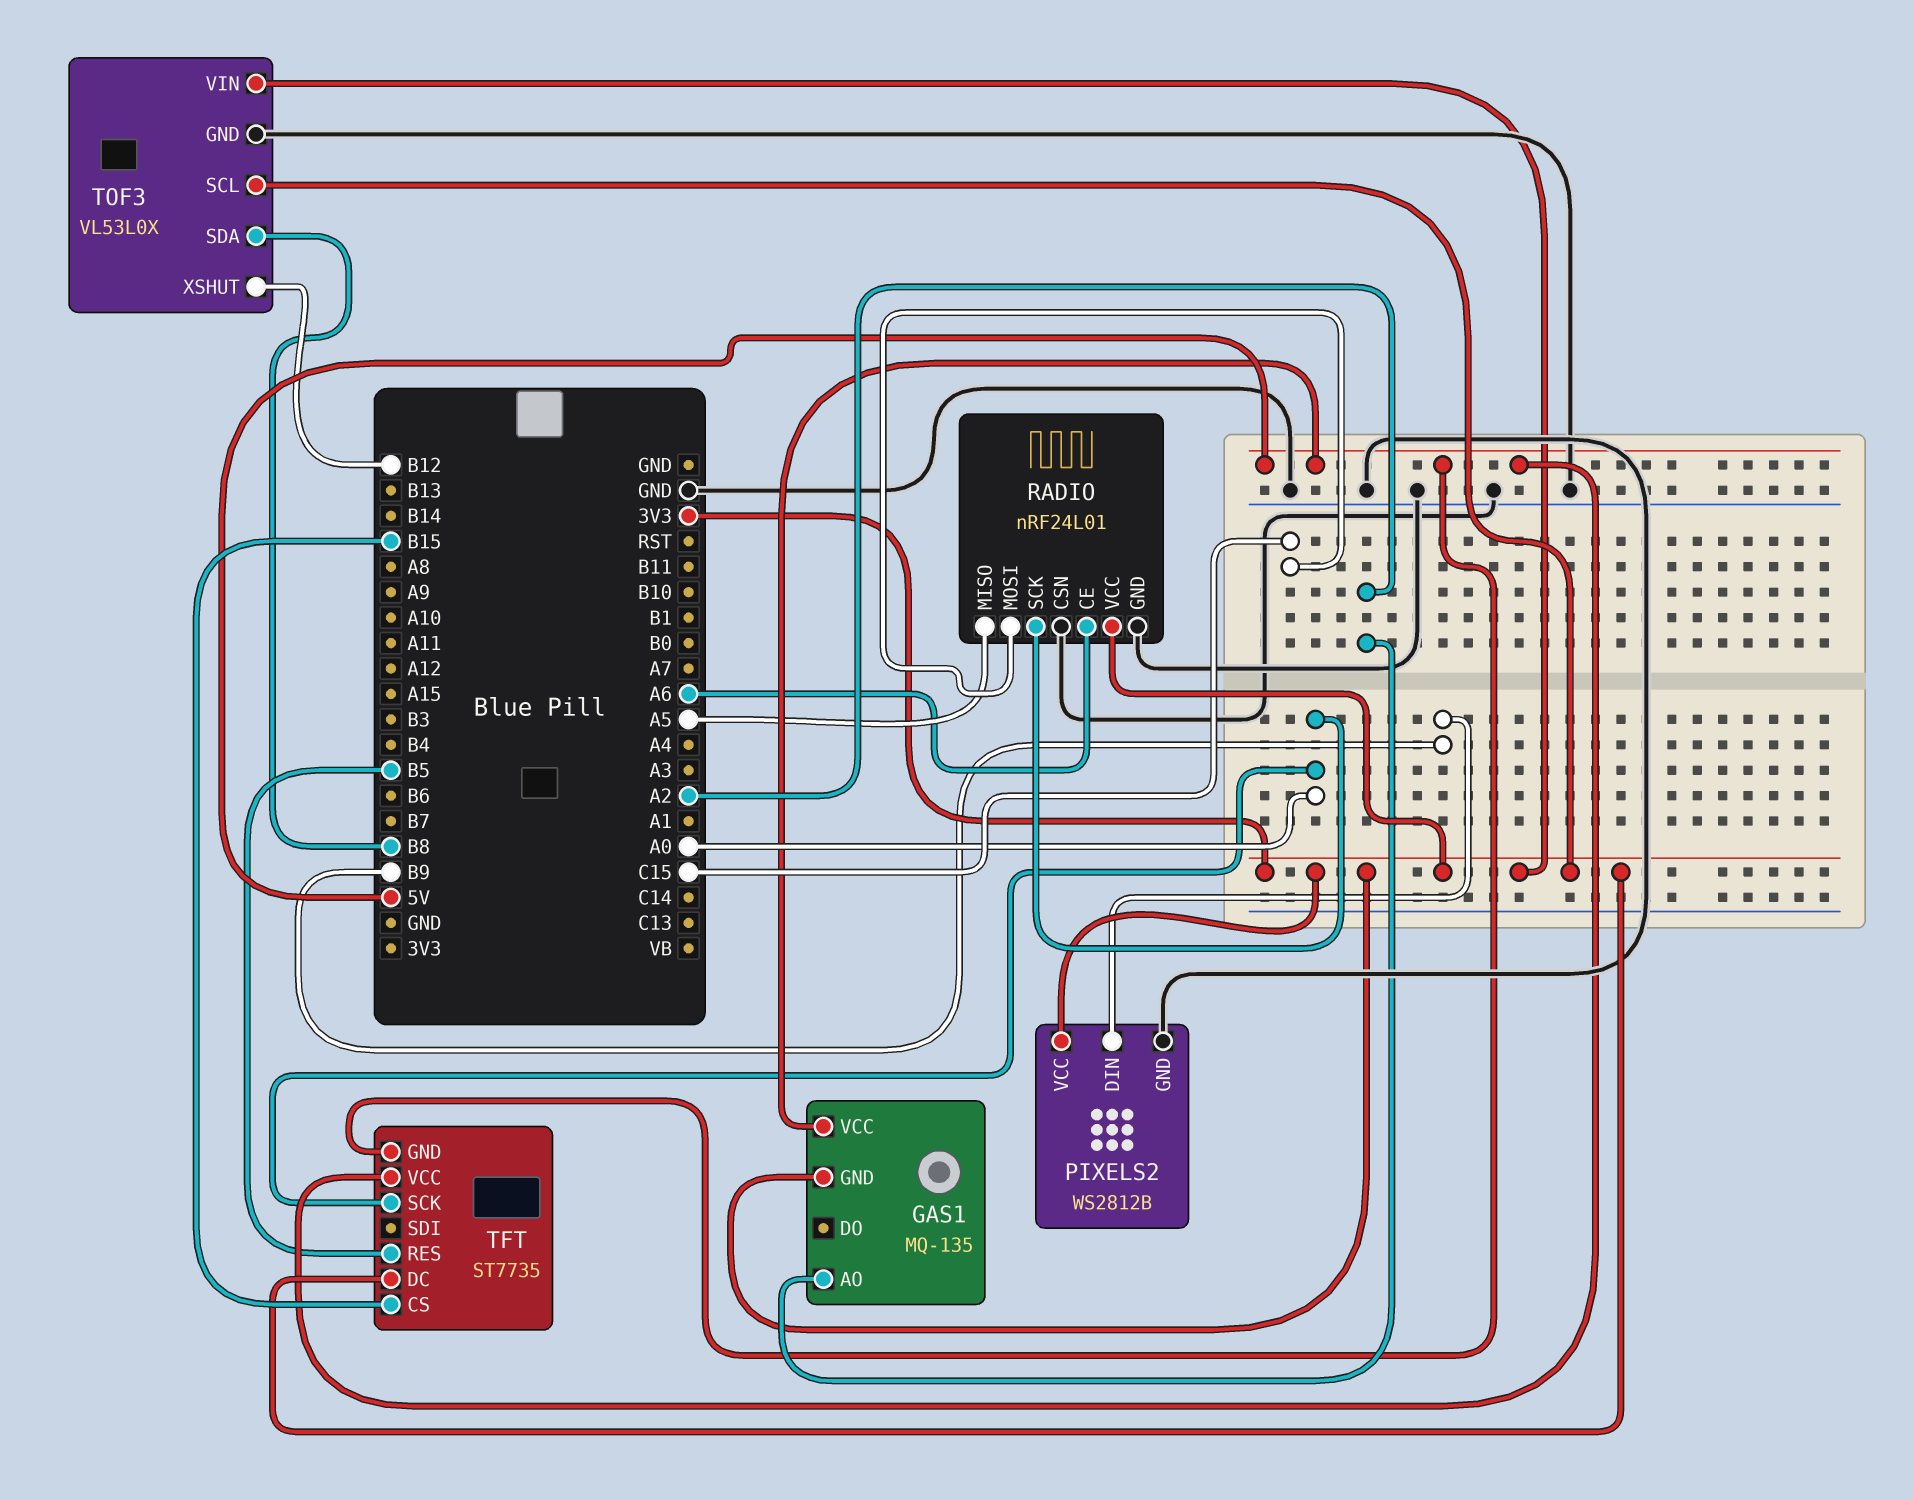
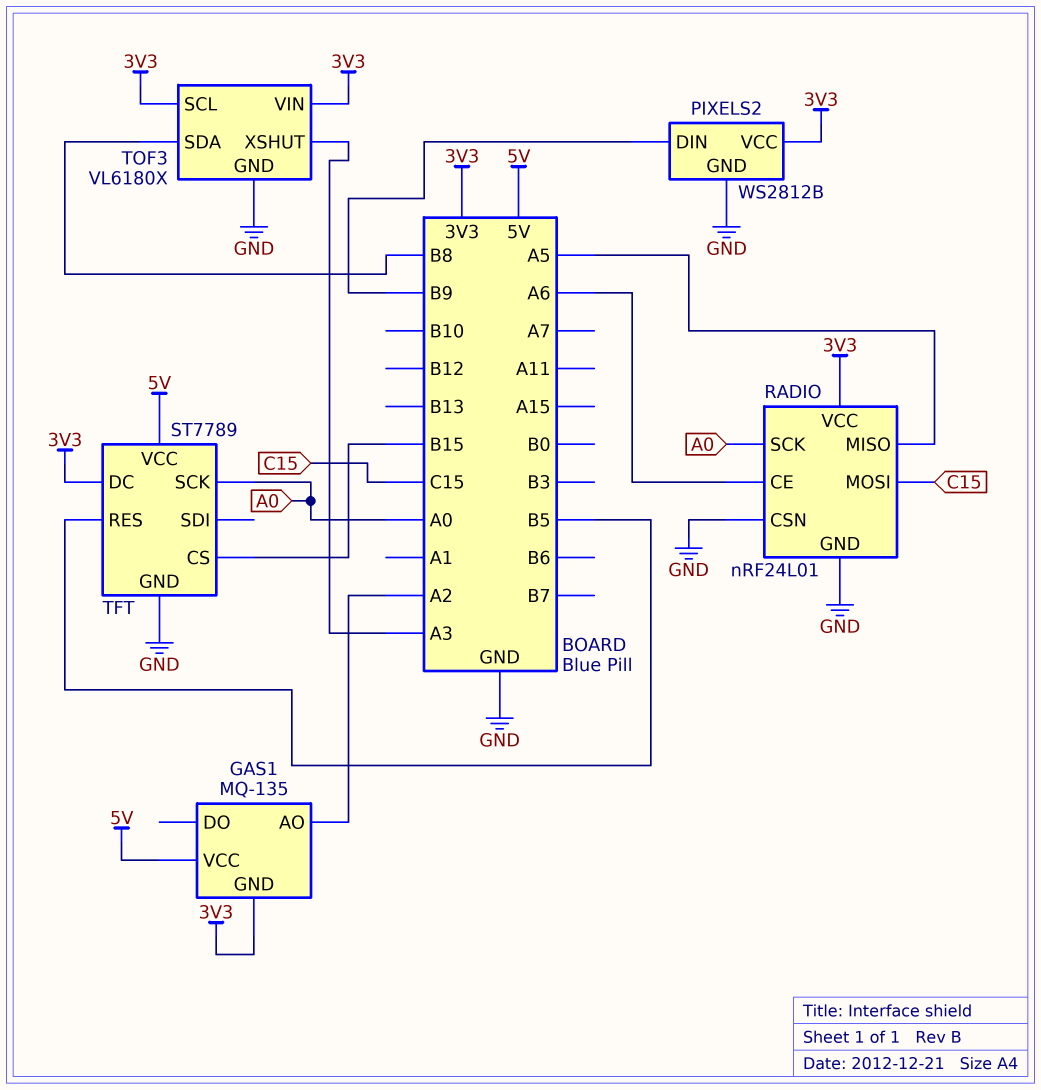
TFT: ST7735 -> ST7789
TFT pin GND: 5V -> GND
TOF3: VL53L0X -> VL6180X
TOF3 pin XSHUT: B12 -> A3

